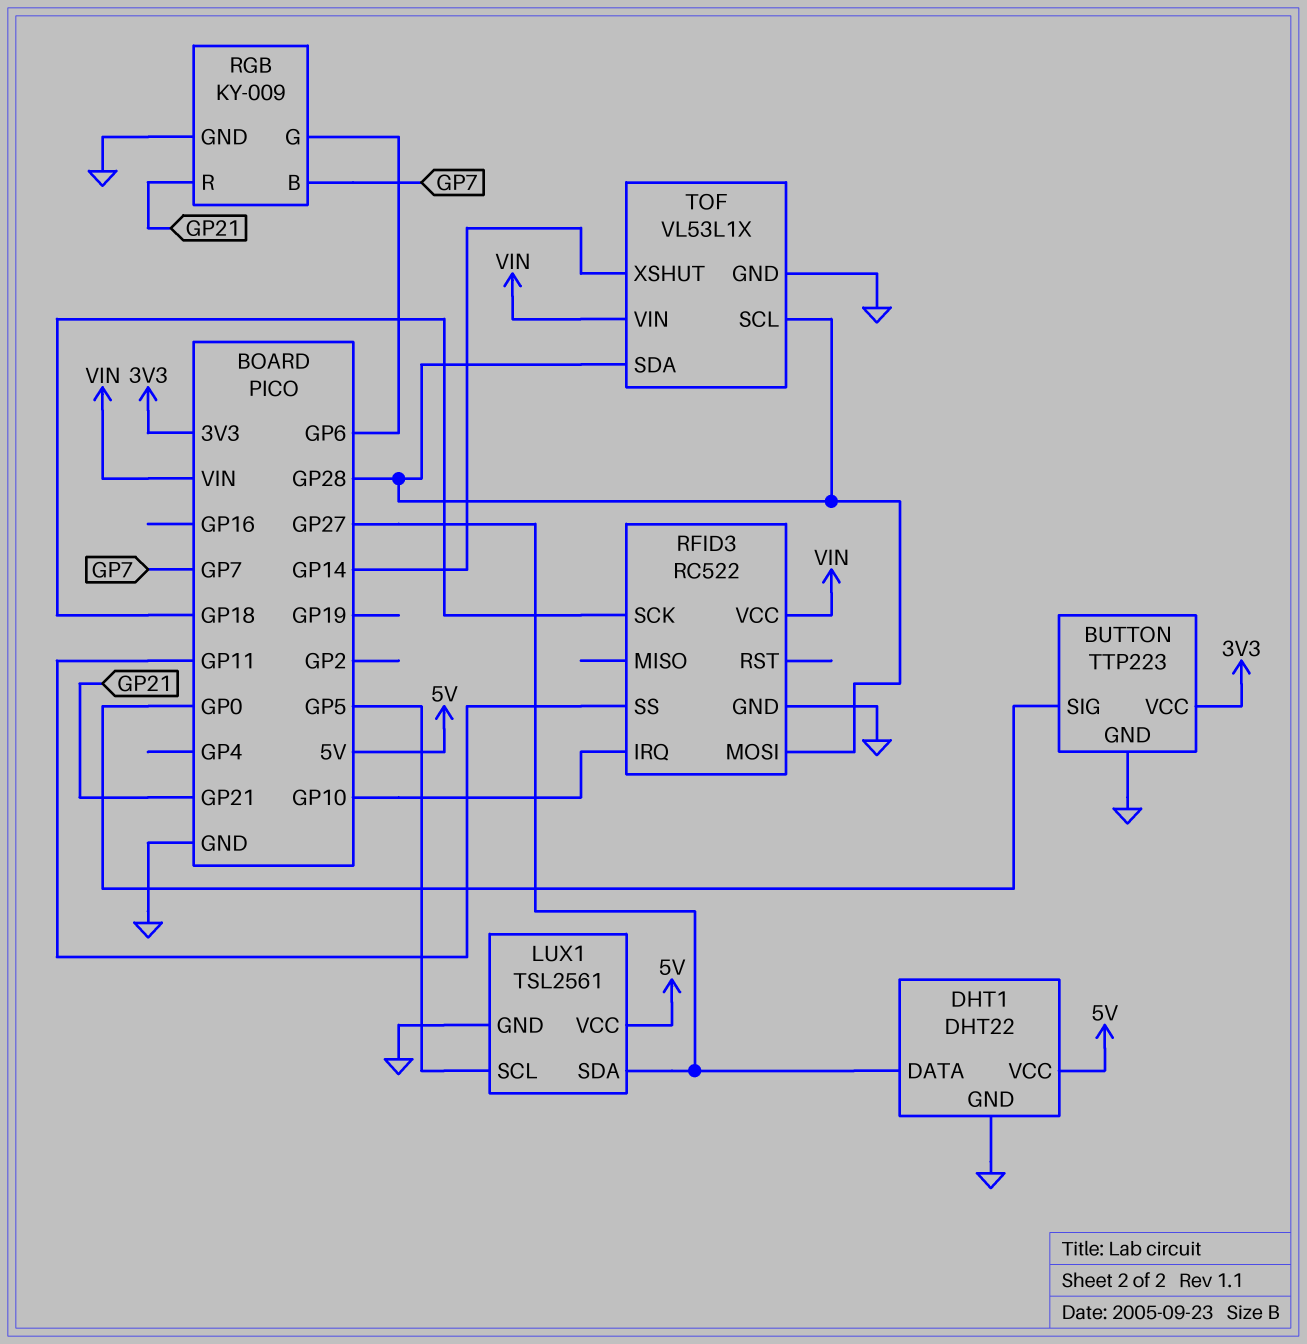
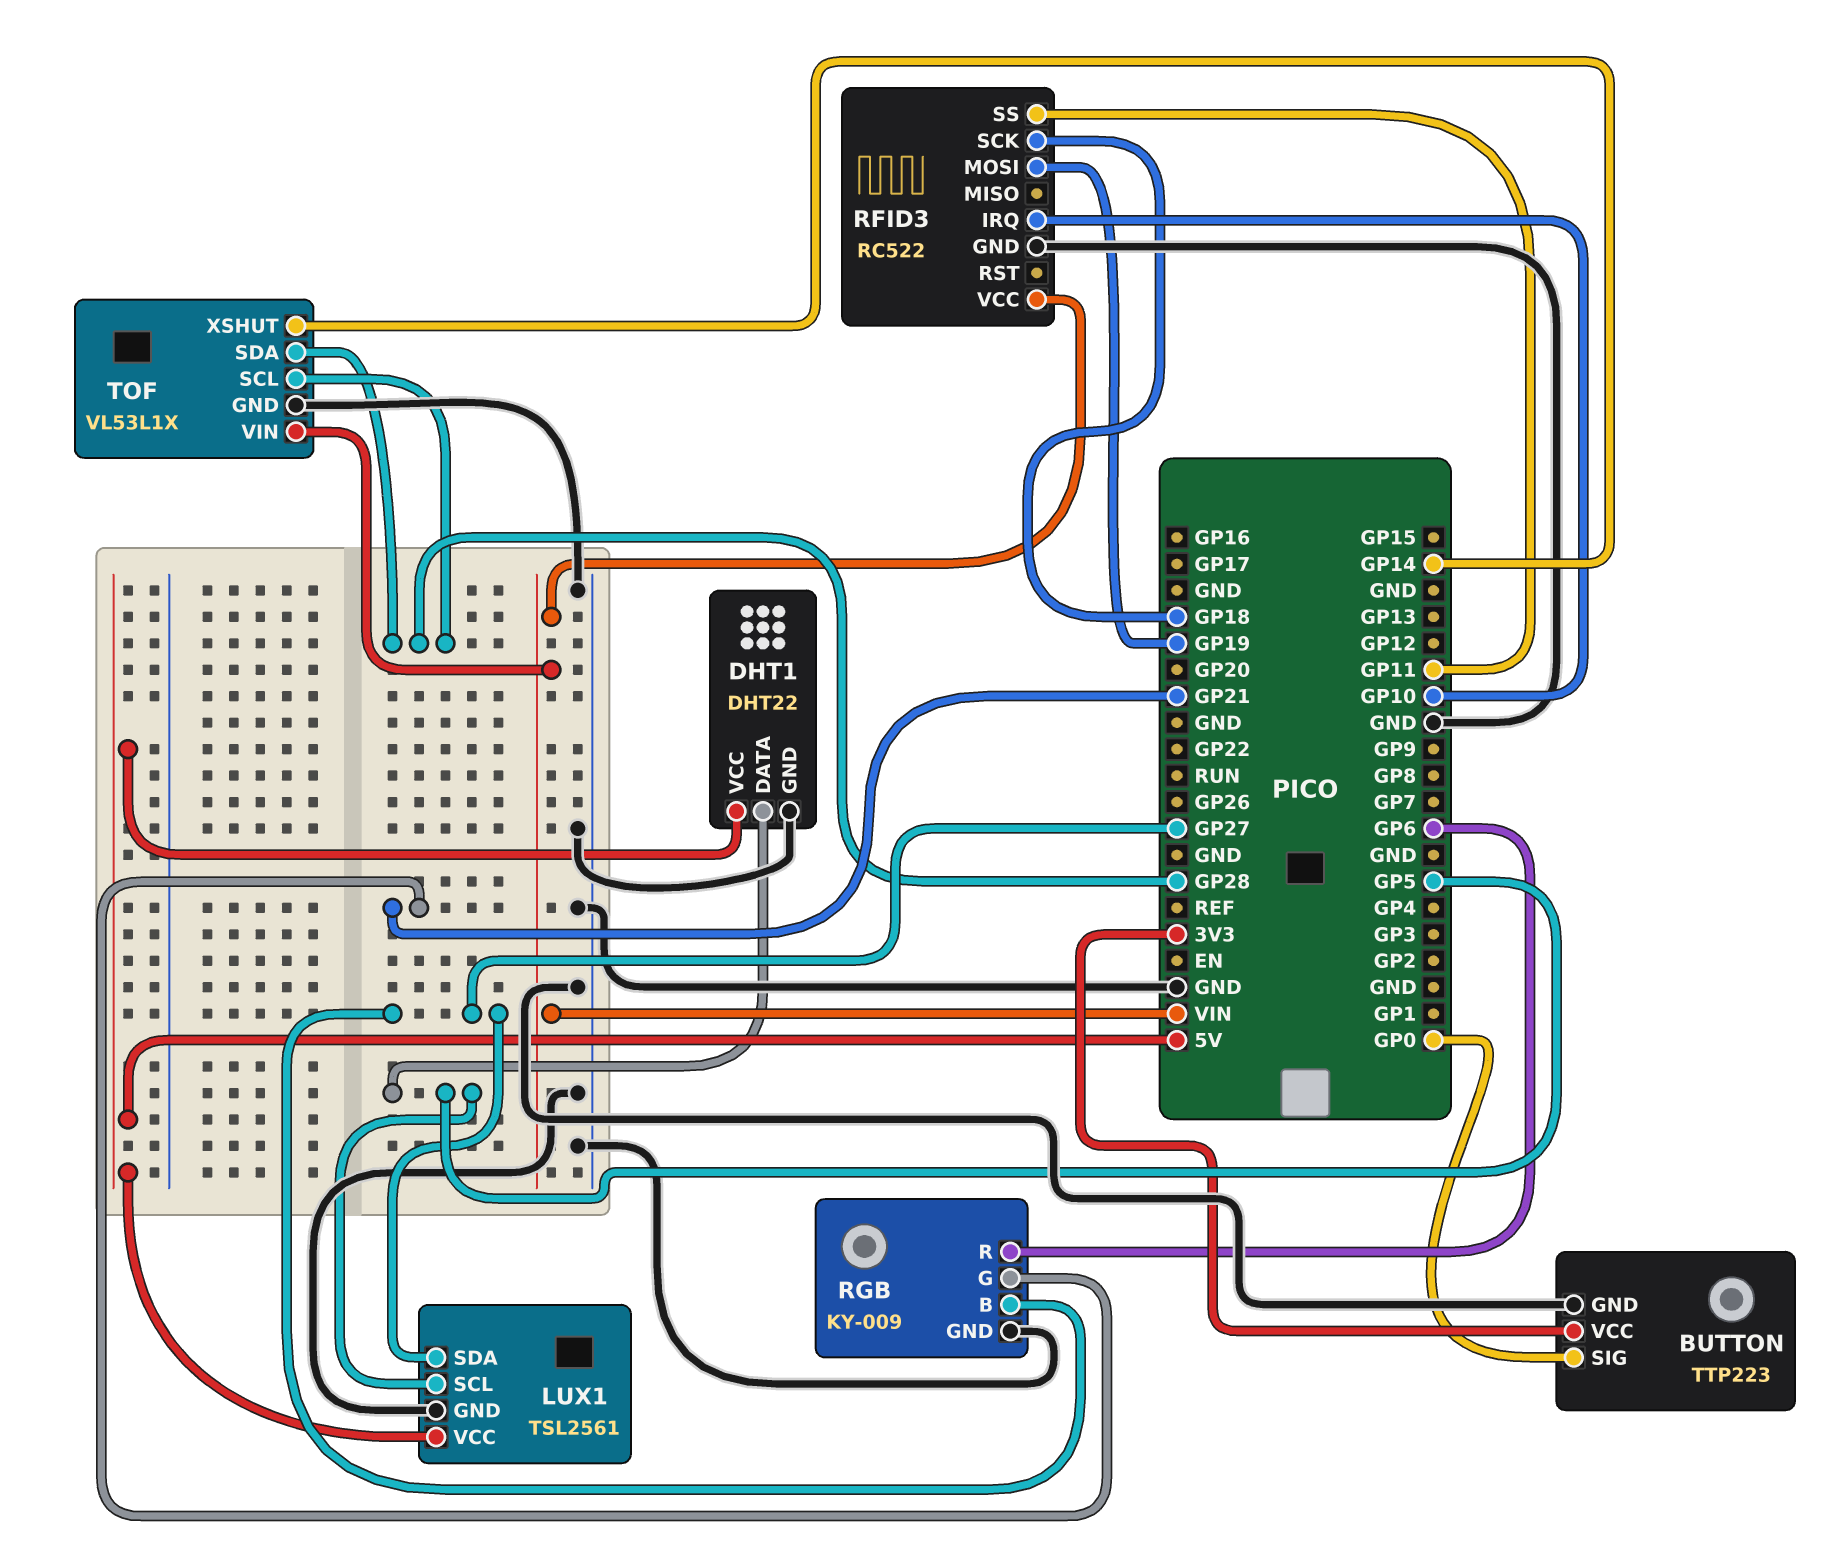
DHT1 pin DATA: GP27 -> GP5
RFID3 pin MOSI: GP28 -> GP19
RGB pin B: GP7 -> GP27
RGB pin G: GP6 -> GP21
RGB pin R: GP21 -> GP6

